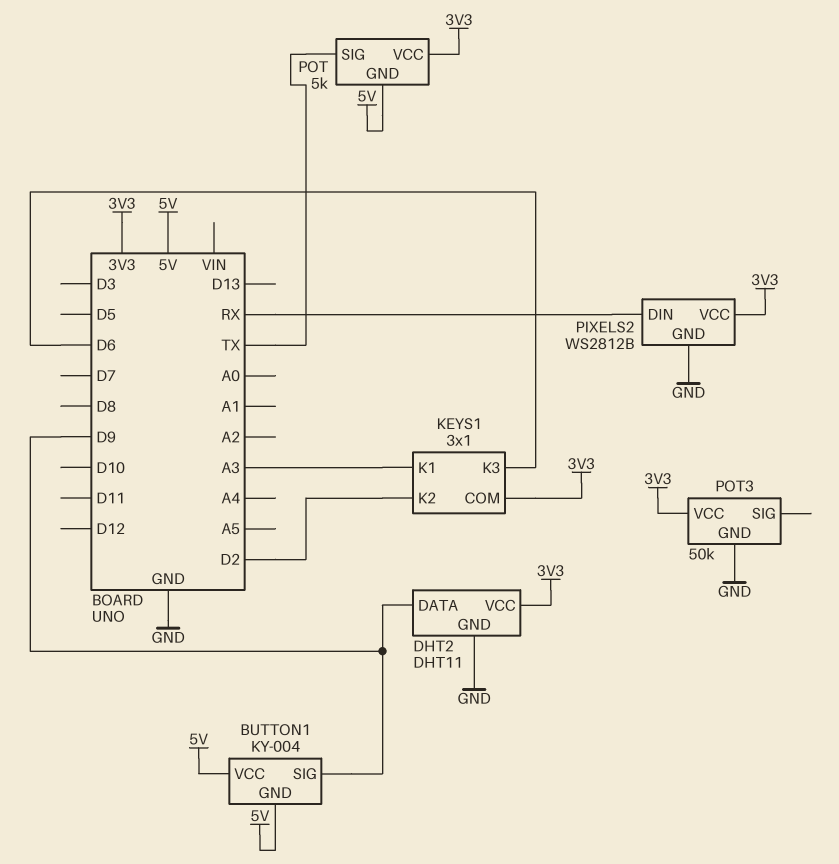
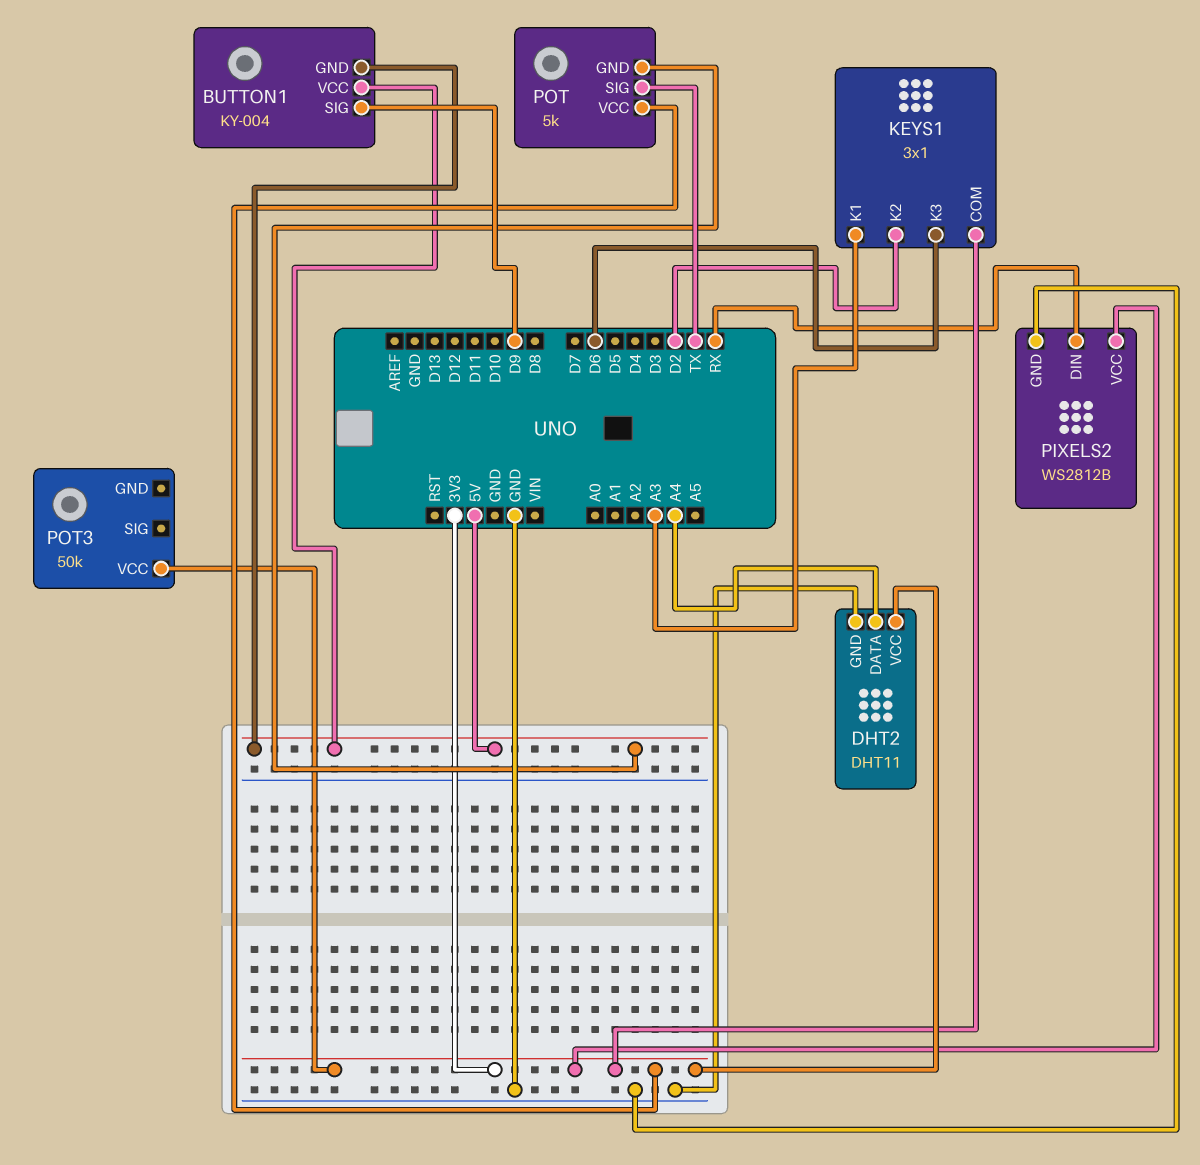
DHT2 pin DATA: D9 -> A4
POT3 pin GND: GND -> none

